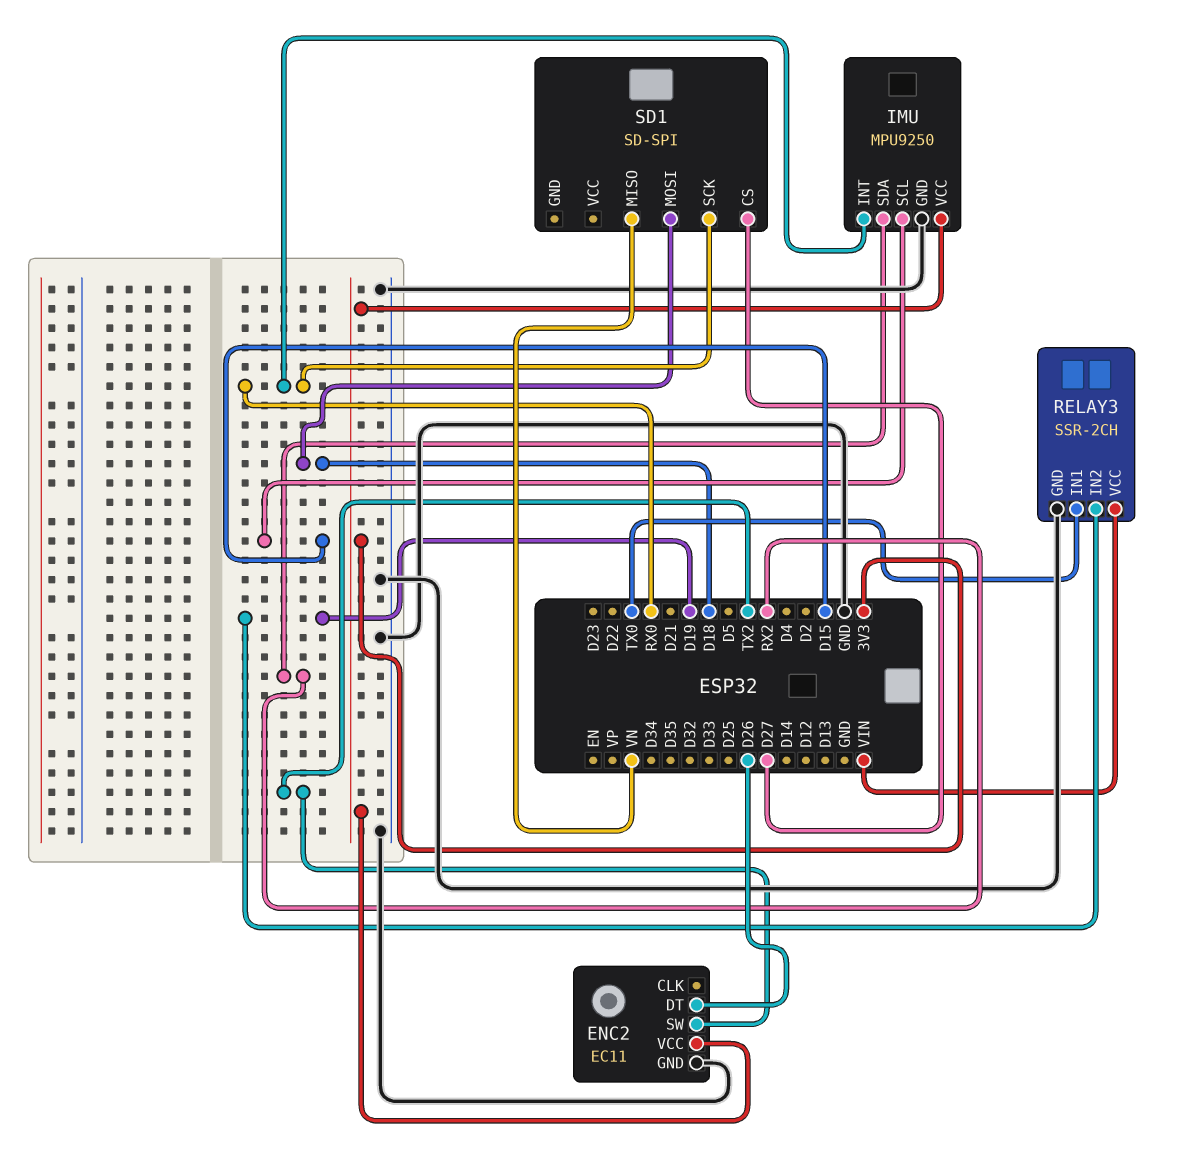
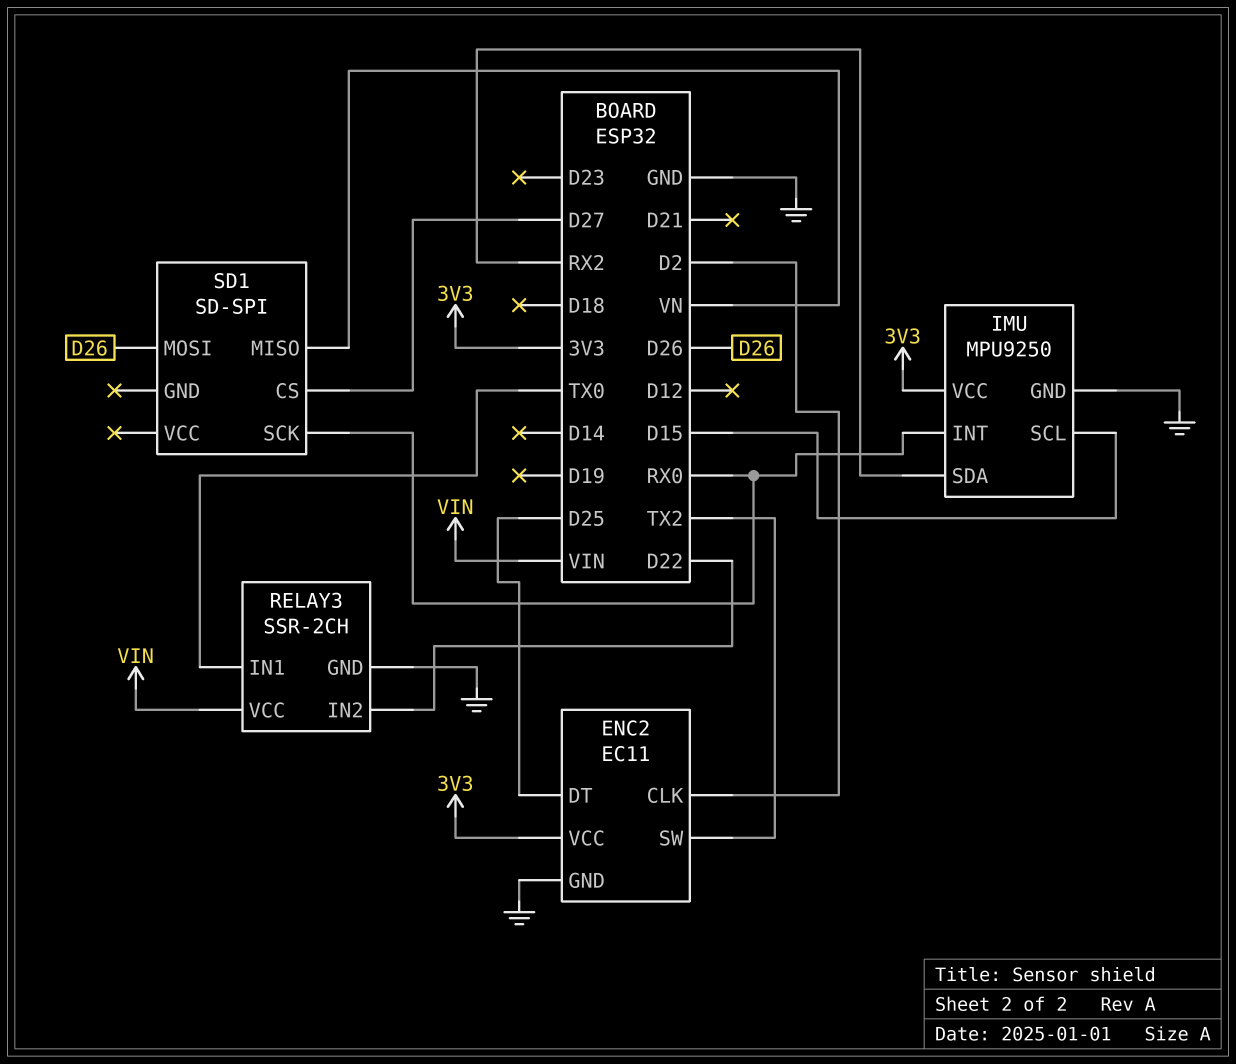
ENC2 pin CLK: none -> D2
ENC2 pin DT: D26 -> D25
RELAY3 pin IN2: D19 -> D22
SD1 pin MOSI: D18 -> D26

